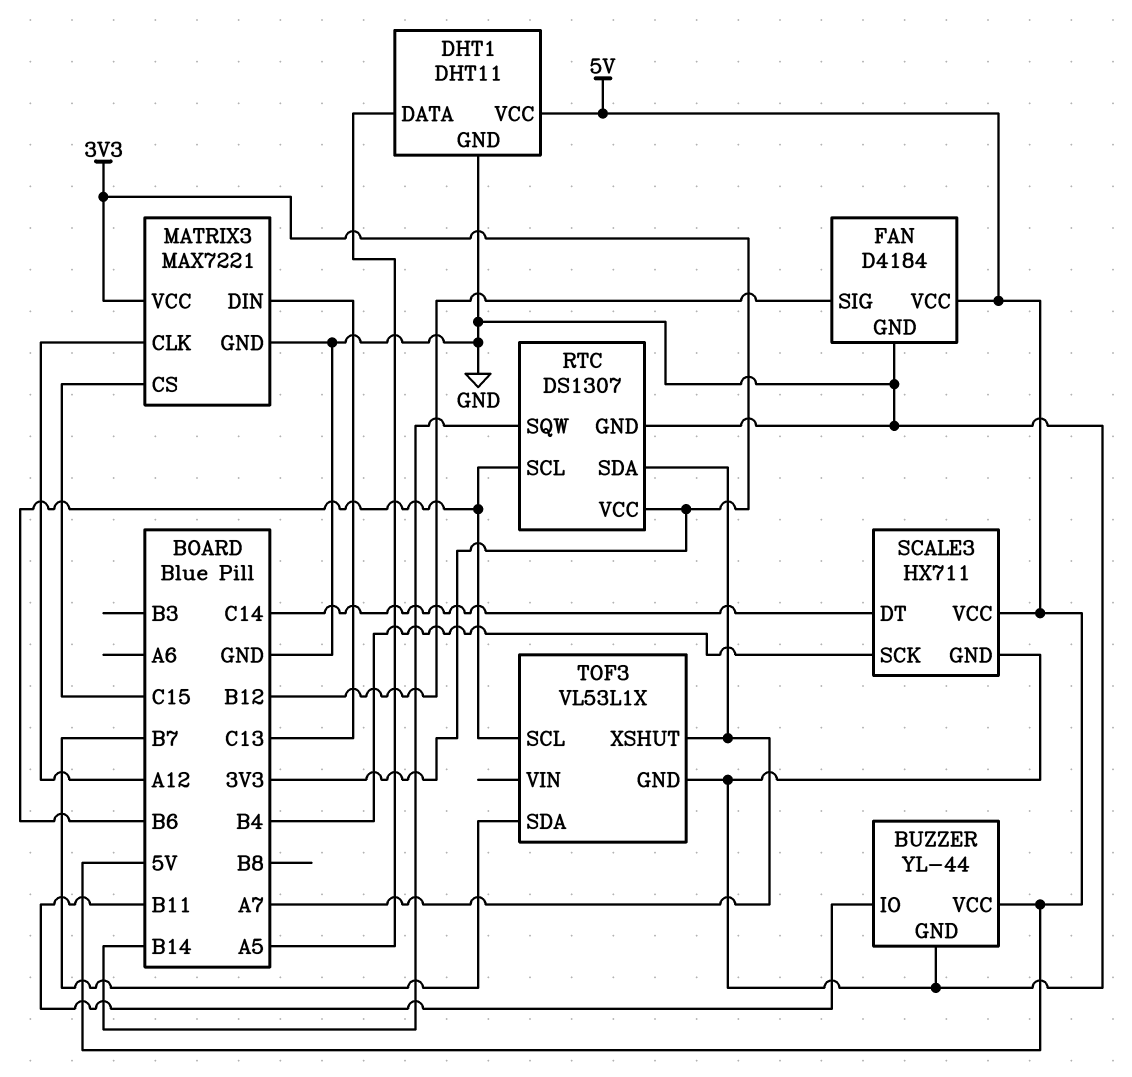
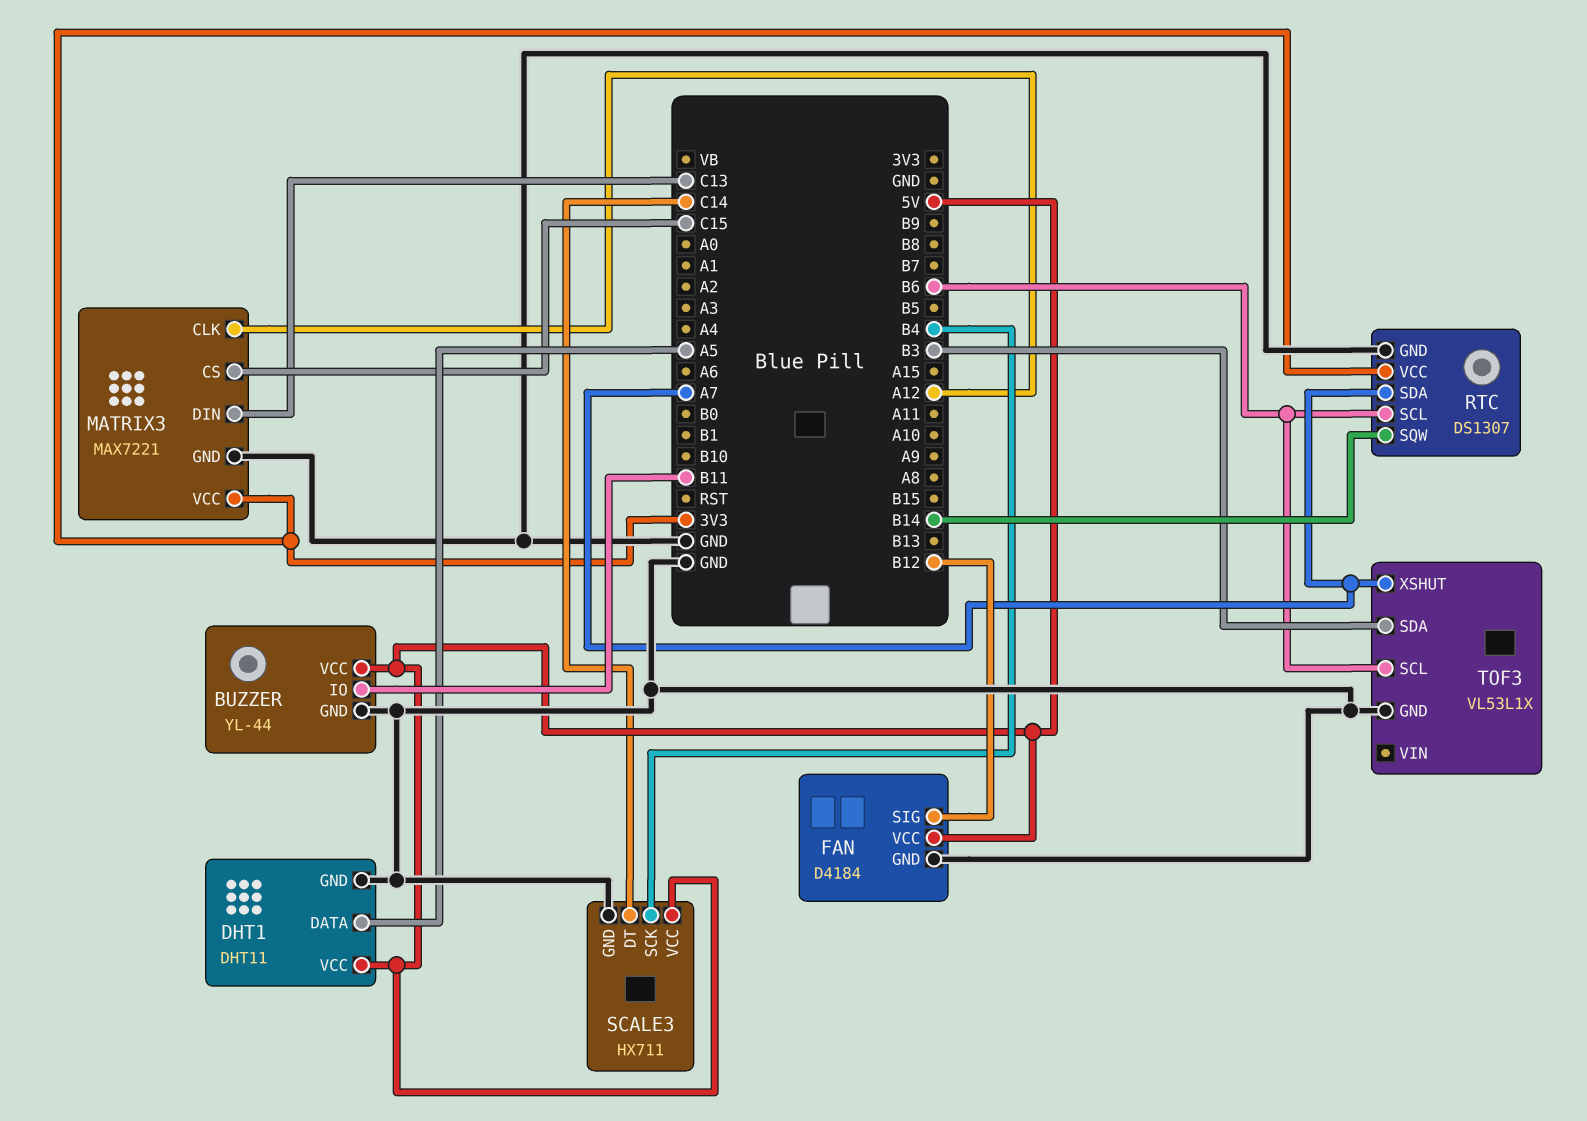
TOF3 pin SDA: B7 -> B3

